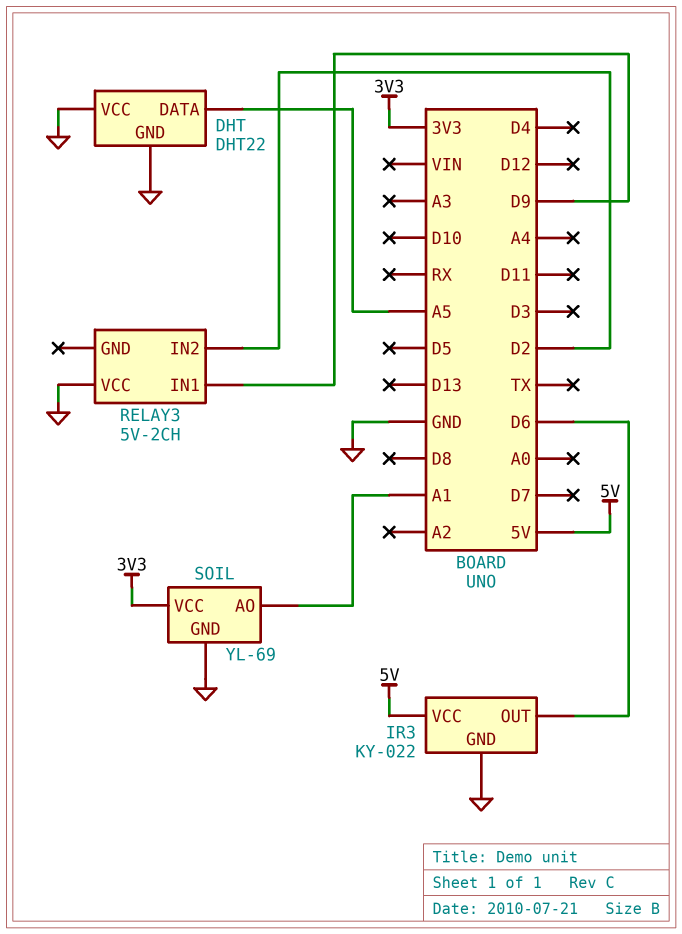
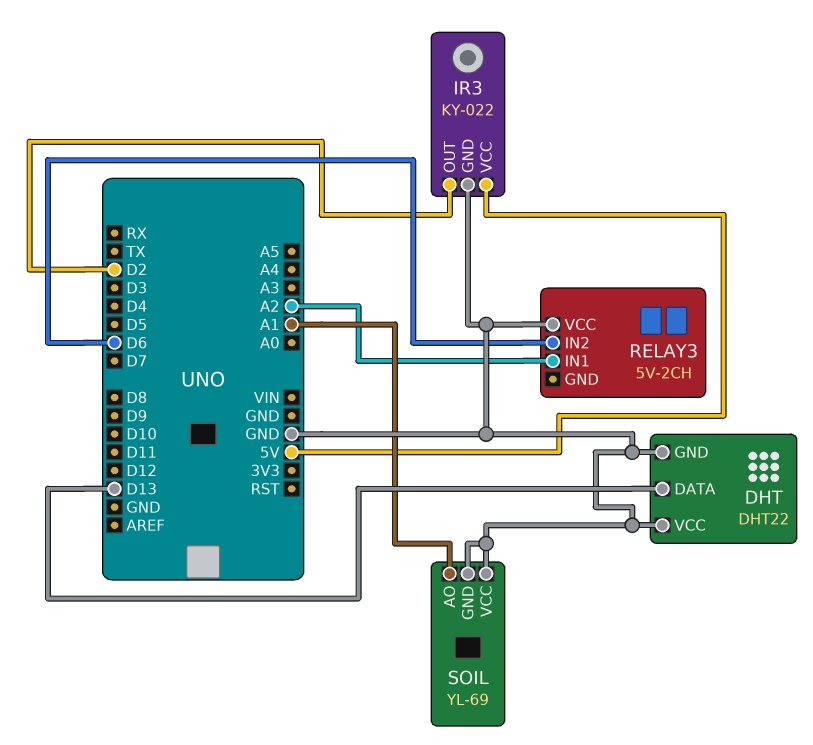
DHT pin DATA: A5 -> D13
IR3 pin OUT: D6 -> D2
RELAY3 pin IN1: D9 -> A2
RELAY3 pin IN2: D2 -> D6
SOIL pin VCC: 3V3 -> GND

